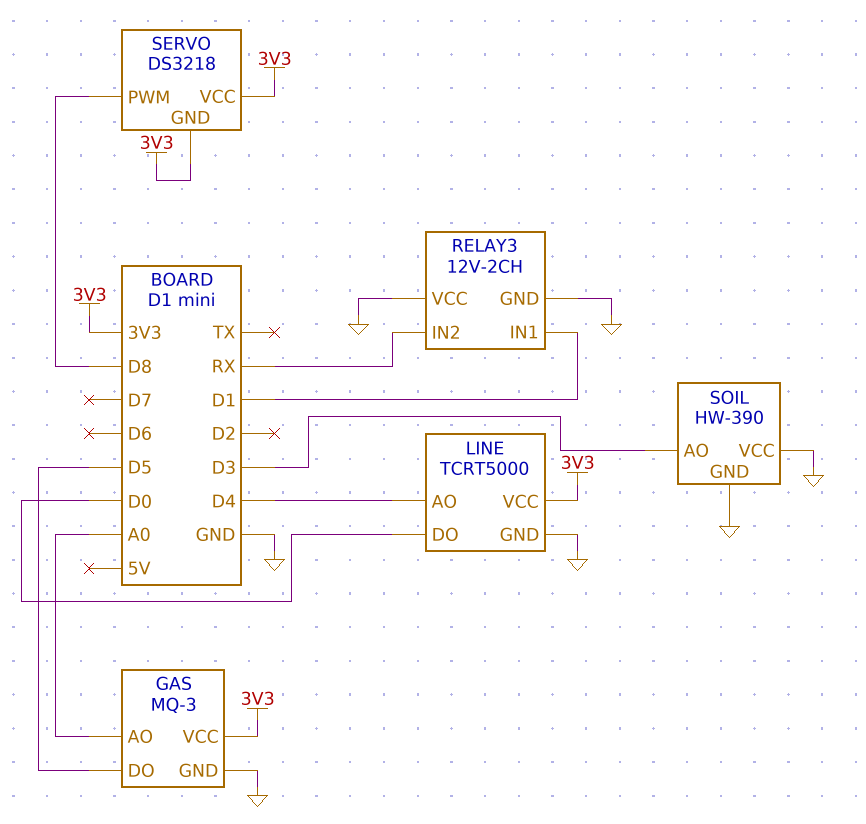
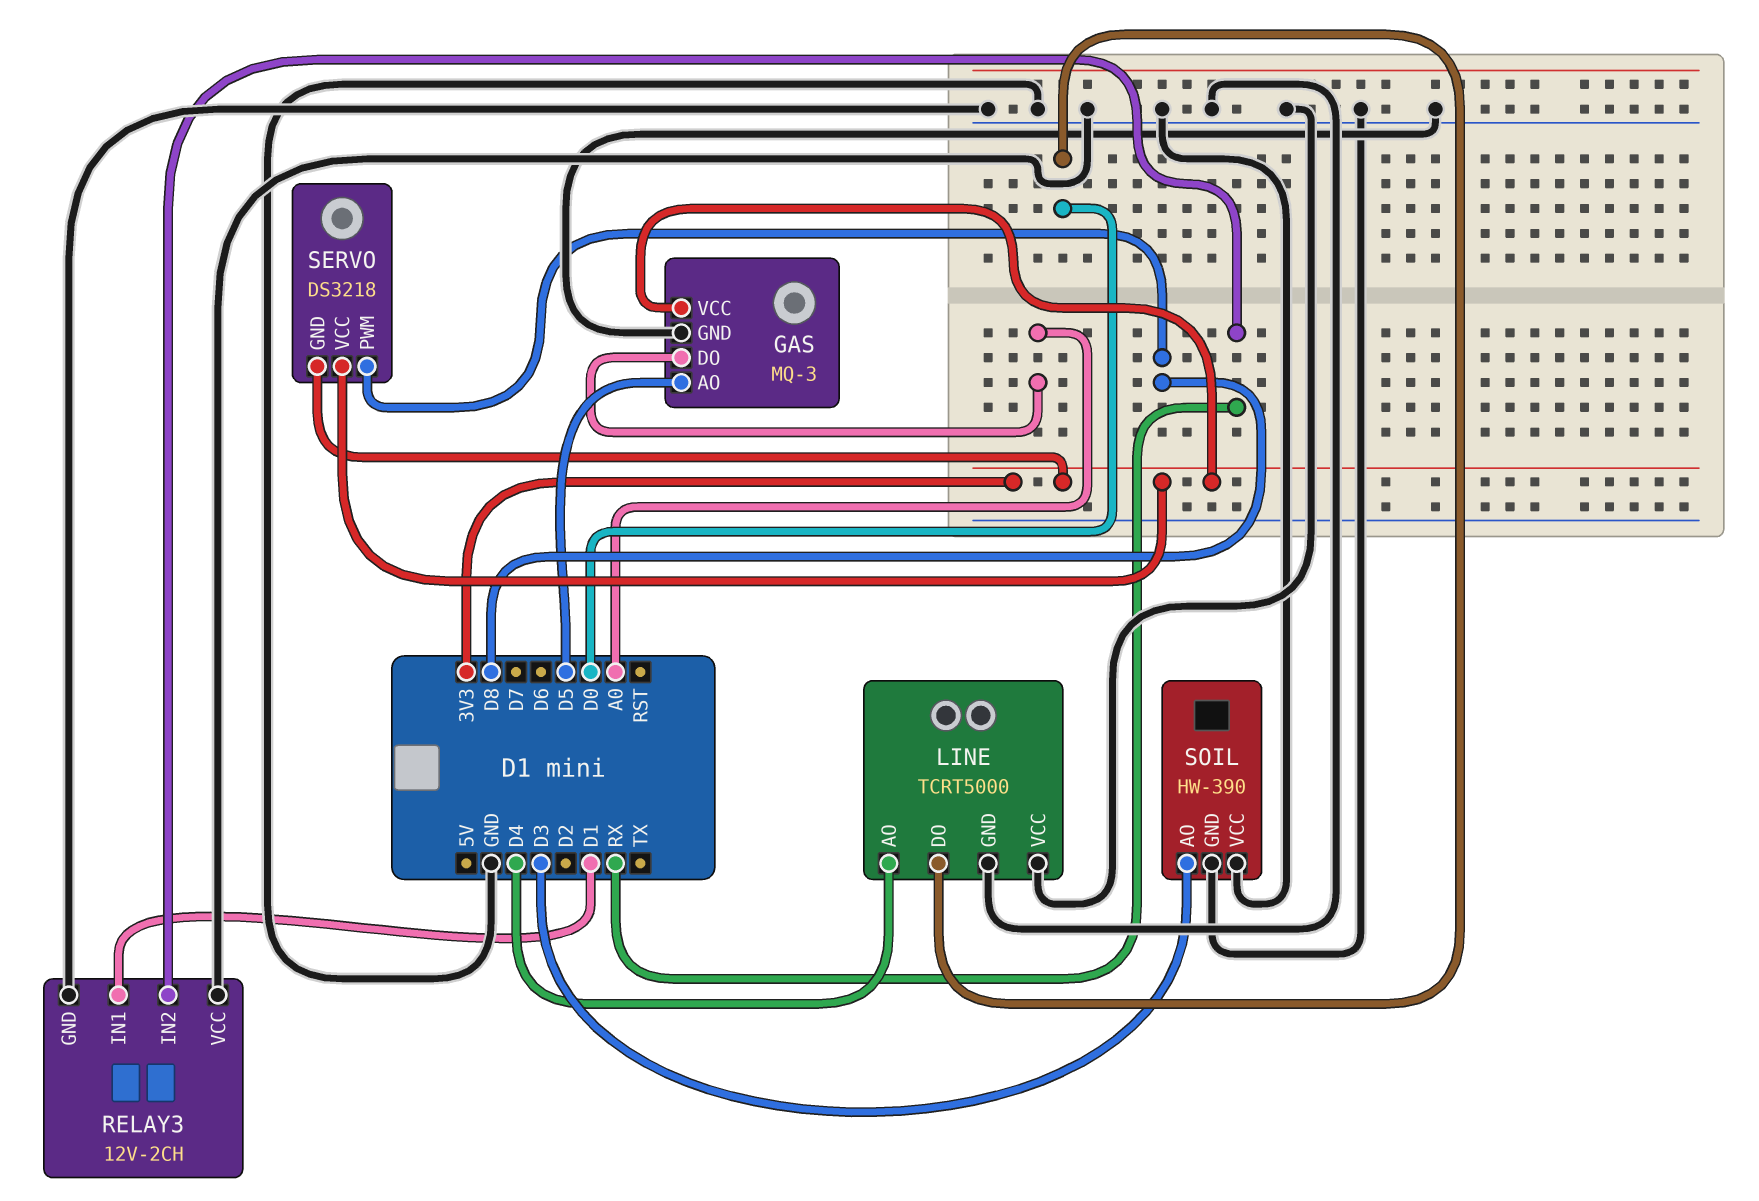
GAS pin AO: A0 -> D5
GAS pin DO: D5 -> A0
LINE pin VCC: 3V3 -> GND

